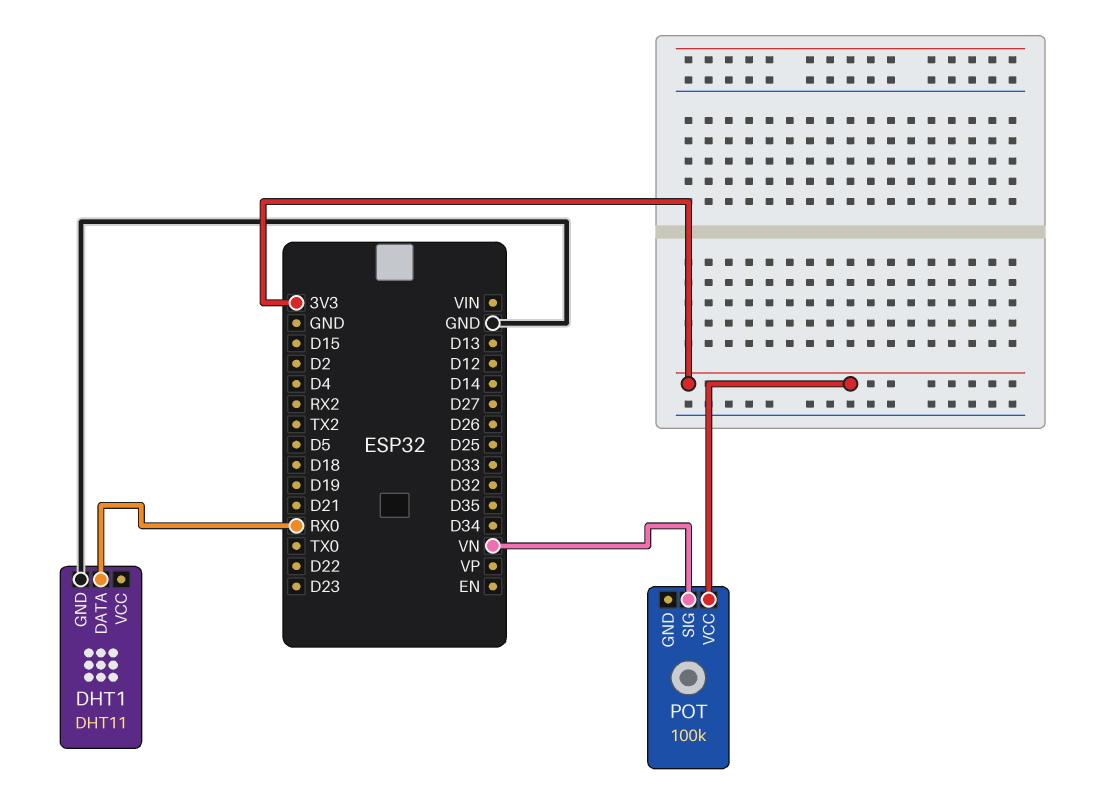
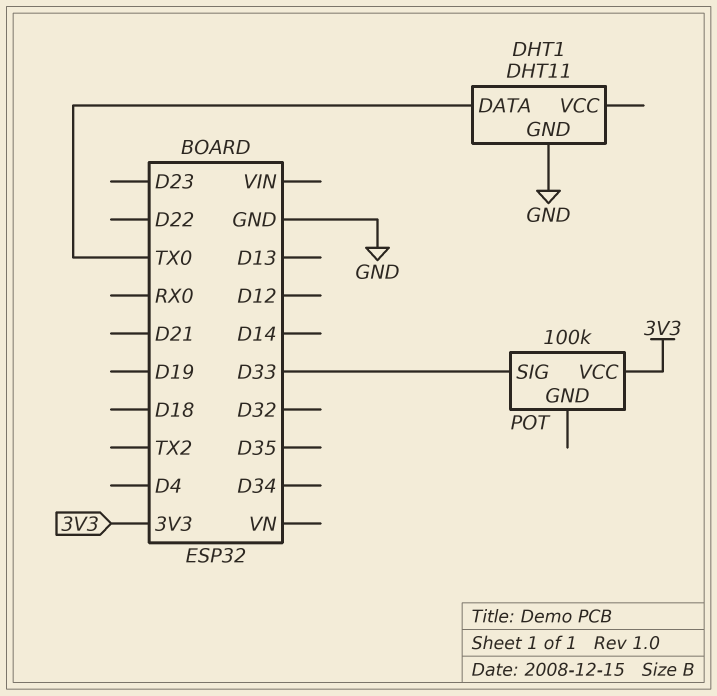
DHT1 pin DATA: RX0 -> TX0
POT pin SIG: VN -> D33

